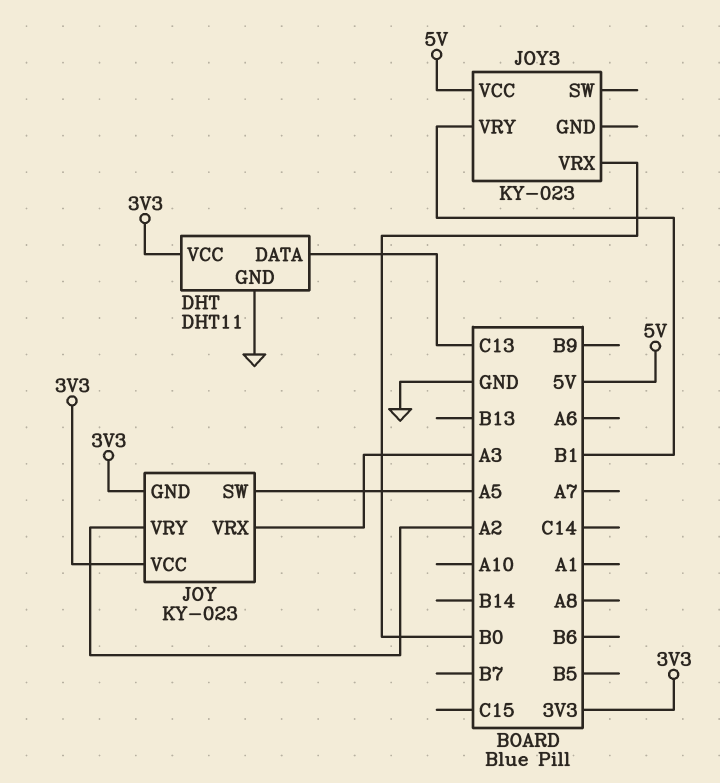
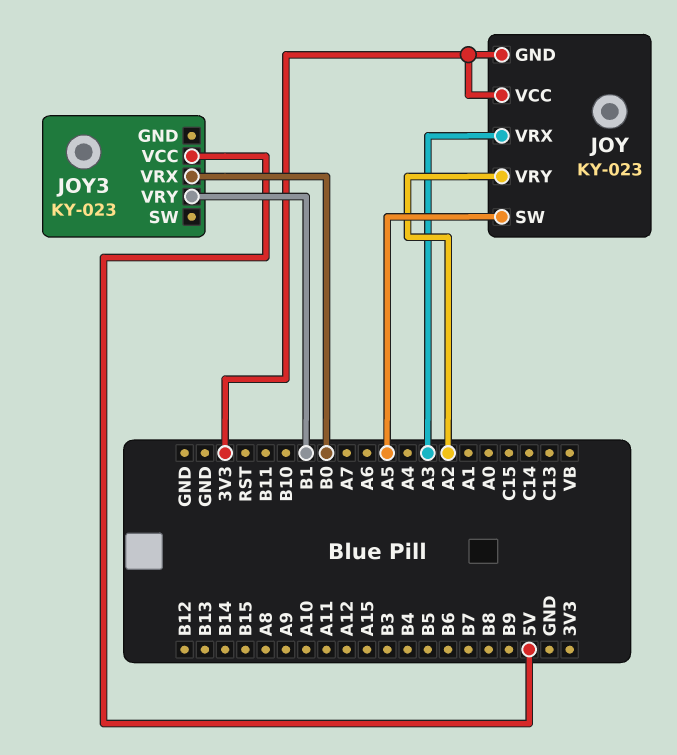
DHT: DHT11 -> none
DHT pin DATA: C13 -> none
DHT pin GND: GND -> none
DHT pin VCC: 3V3 -> none

